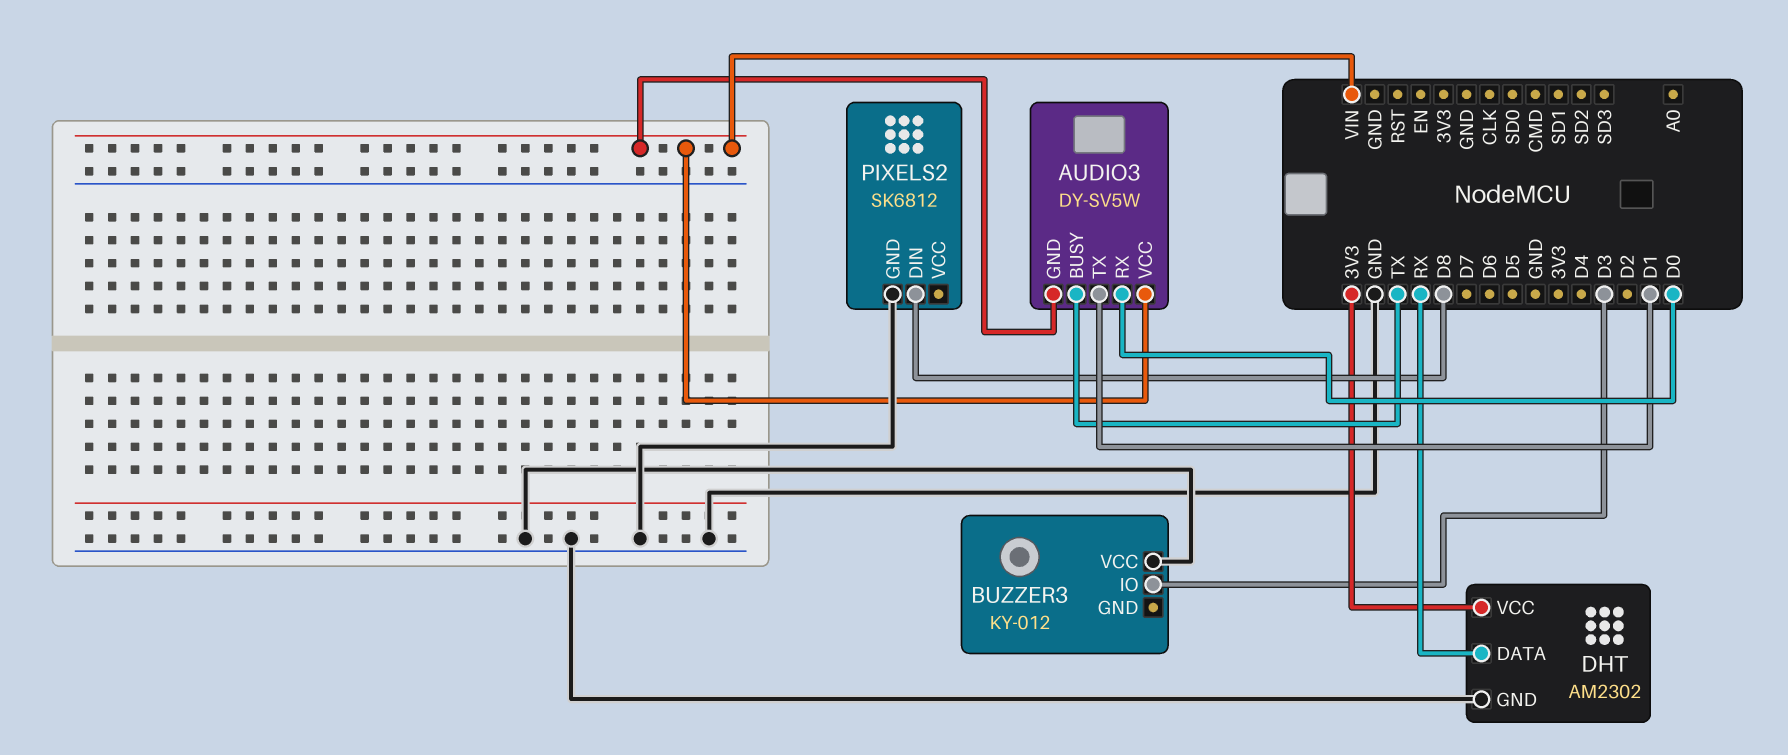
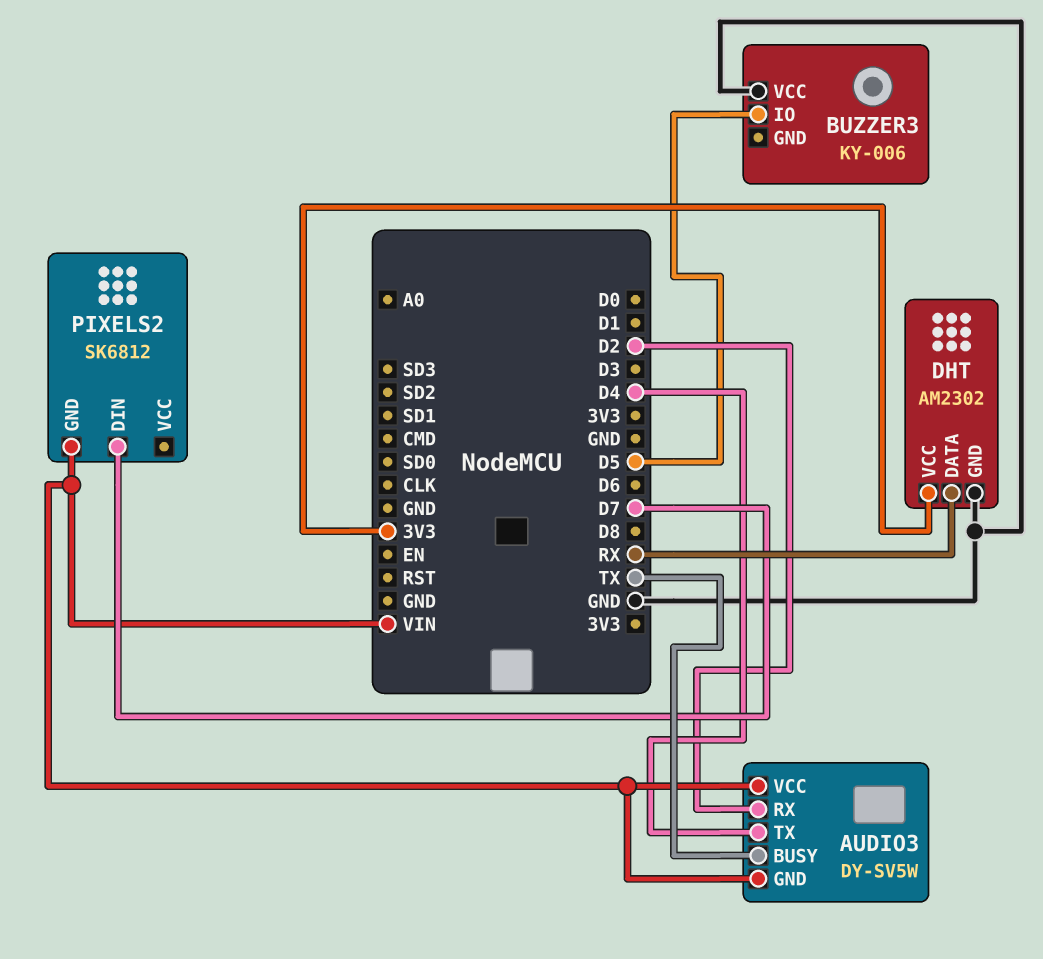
AUDIO3 pin RX: D0 -> D2
AUDIO3 pin TX: D1 -> D4
BUZZER3: KY-012 -> KY-006
BUZZER3 pin IO: D3 -> D5
PIXELS2 pin DIN: D8 -> D7
PIXELS2 pin GND: GND -> VIN

